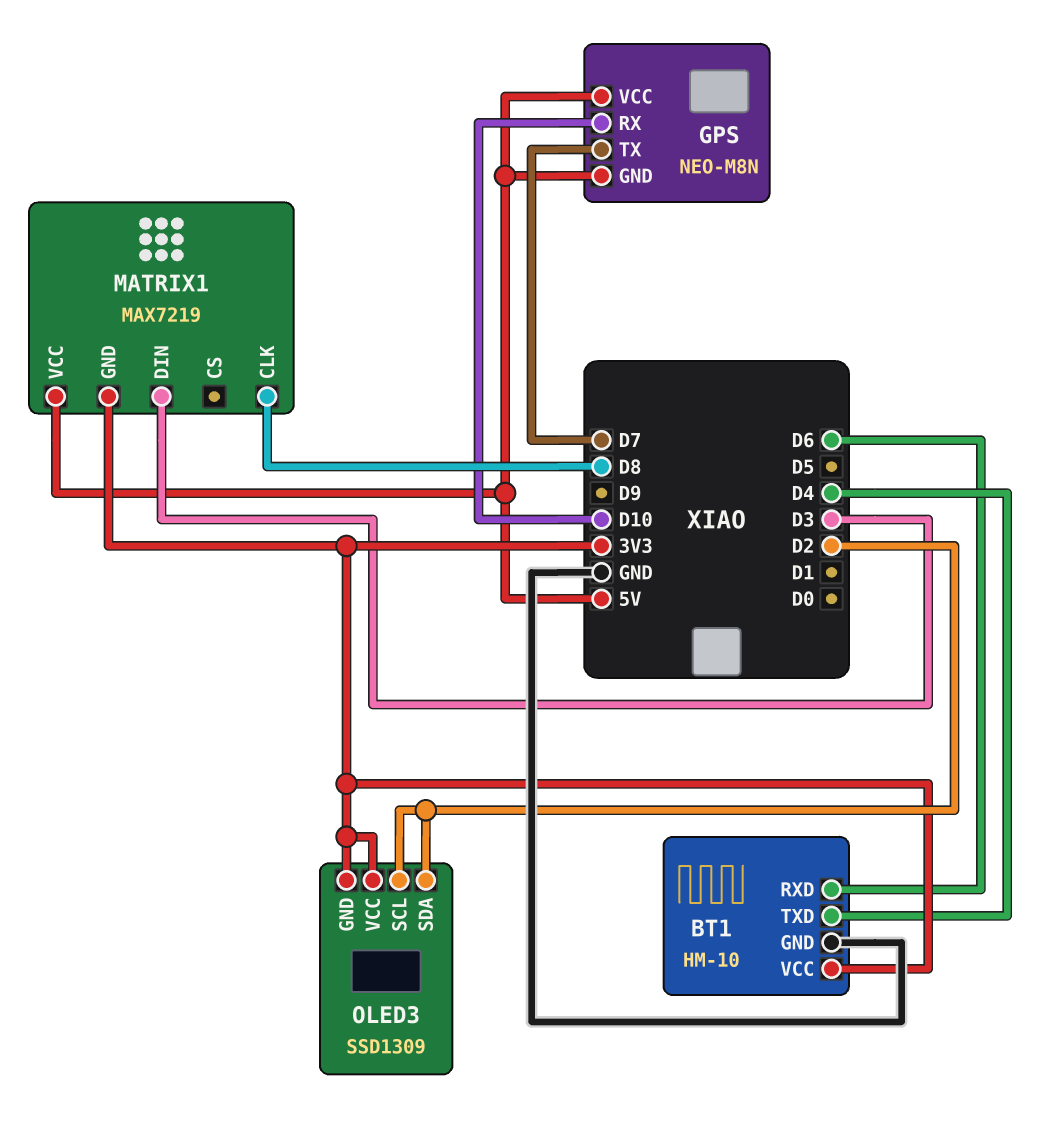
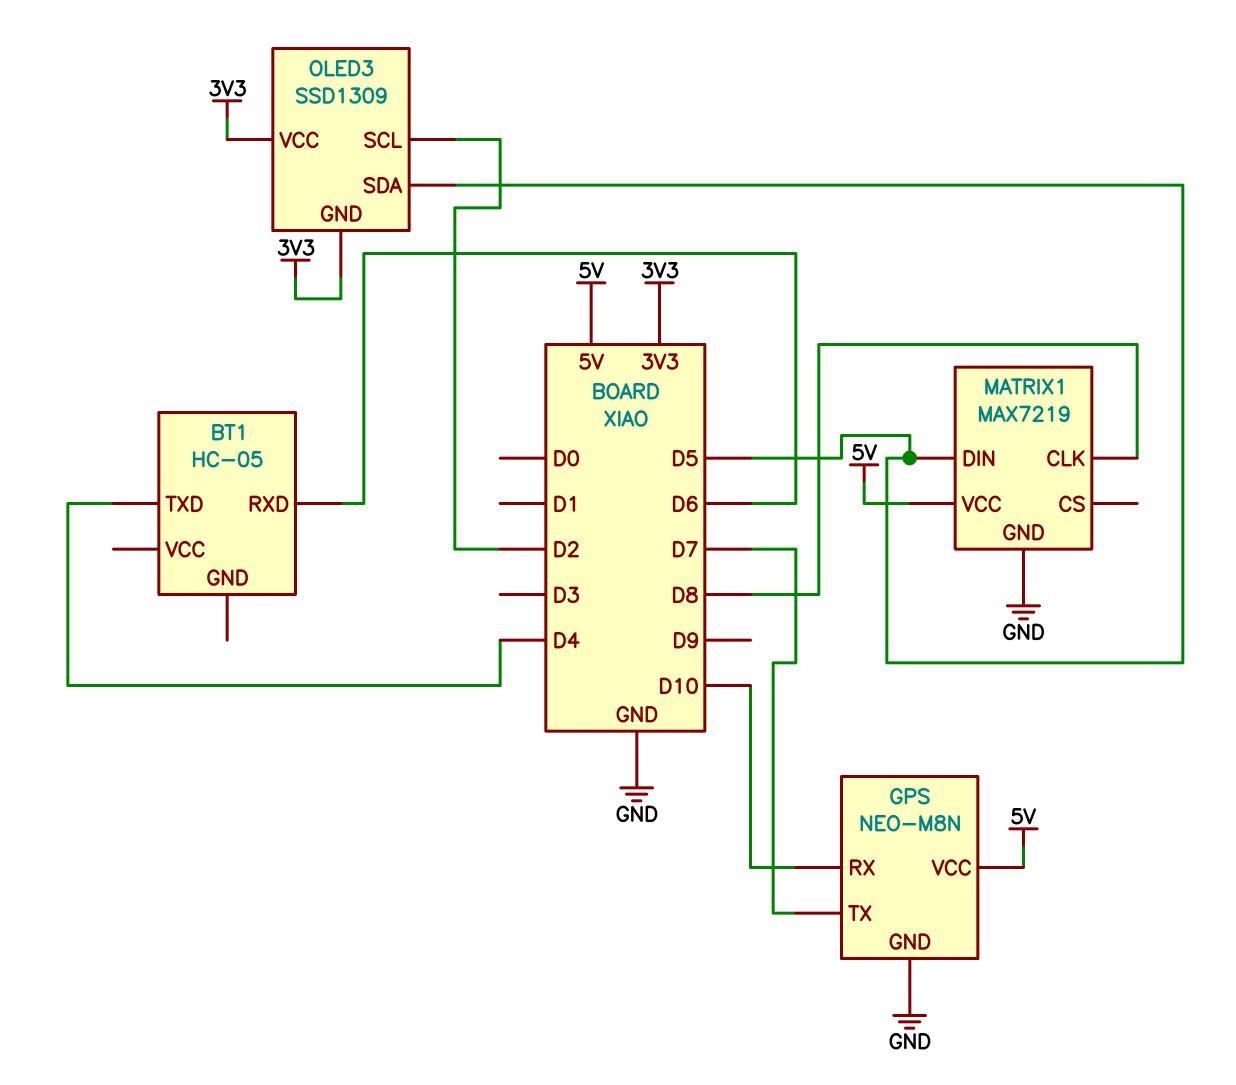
BT1: HM-10 -> HC-05
BT1 pin GND: GND -> none
BT1 pin VCC: 3V3 -> none
GPS pin GND: 5V -> GND
MATRIX1 pin DIN: D3 -> D5
MATRIX1 pin GND: 3V3 -> GND
OLED3 pin SDA: D2 -> D5

